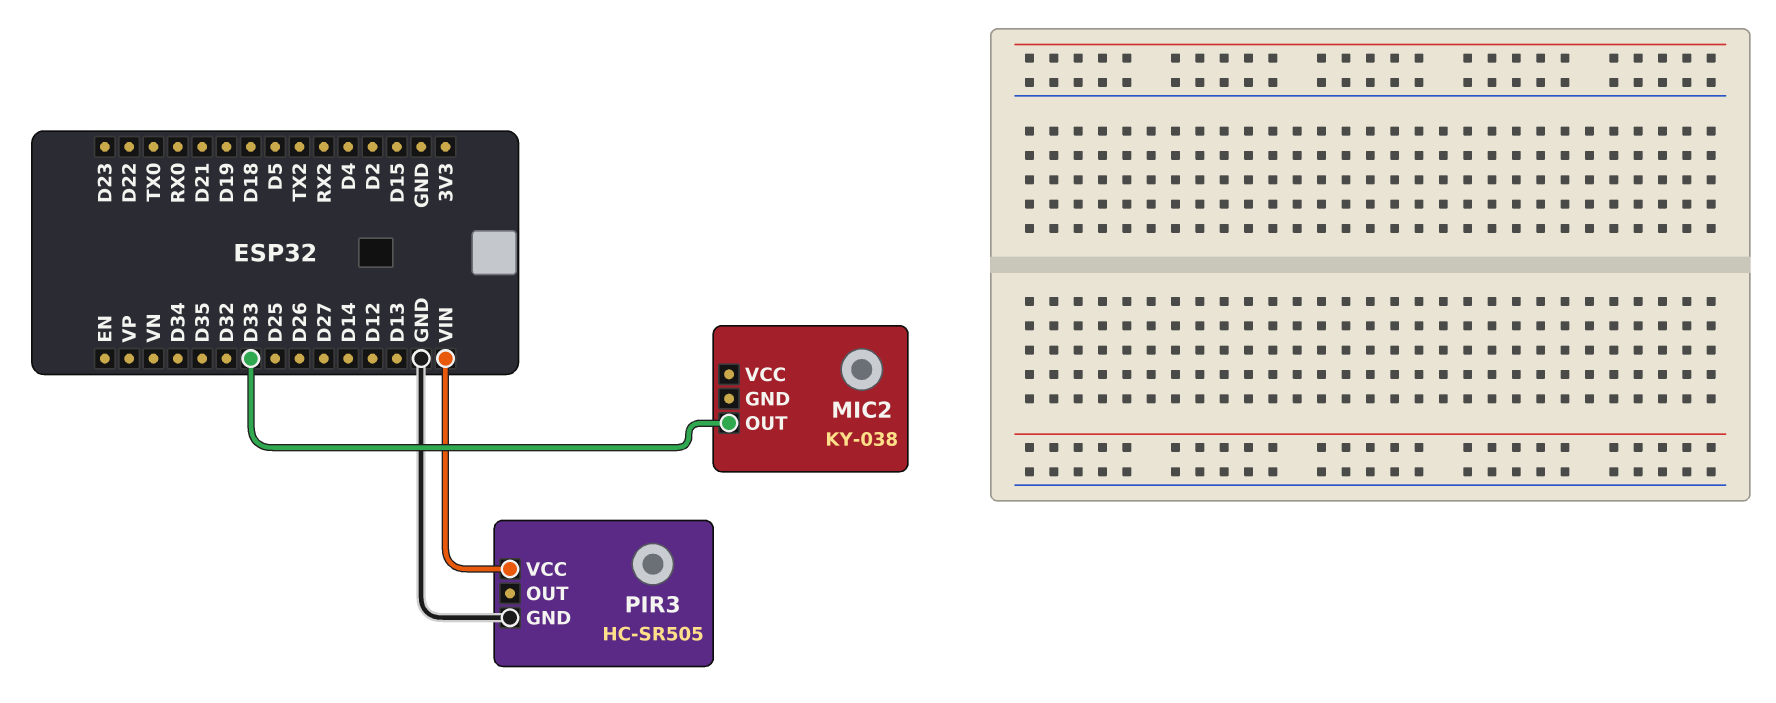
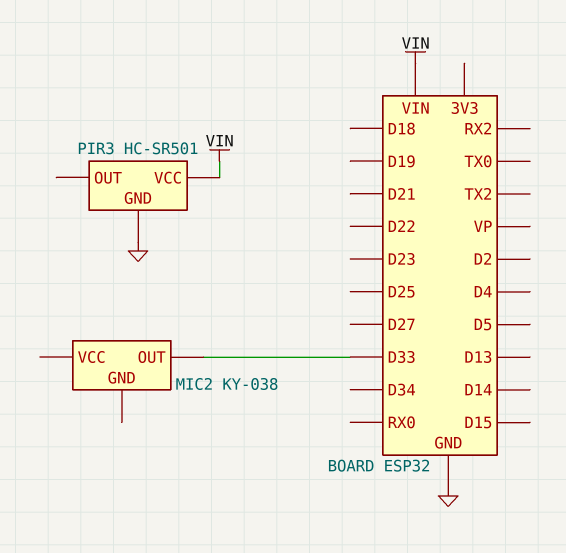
PIR3: HC-SR505 -> HC-SR501

